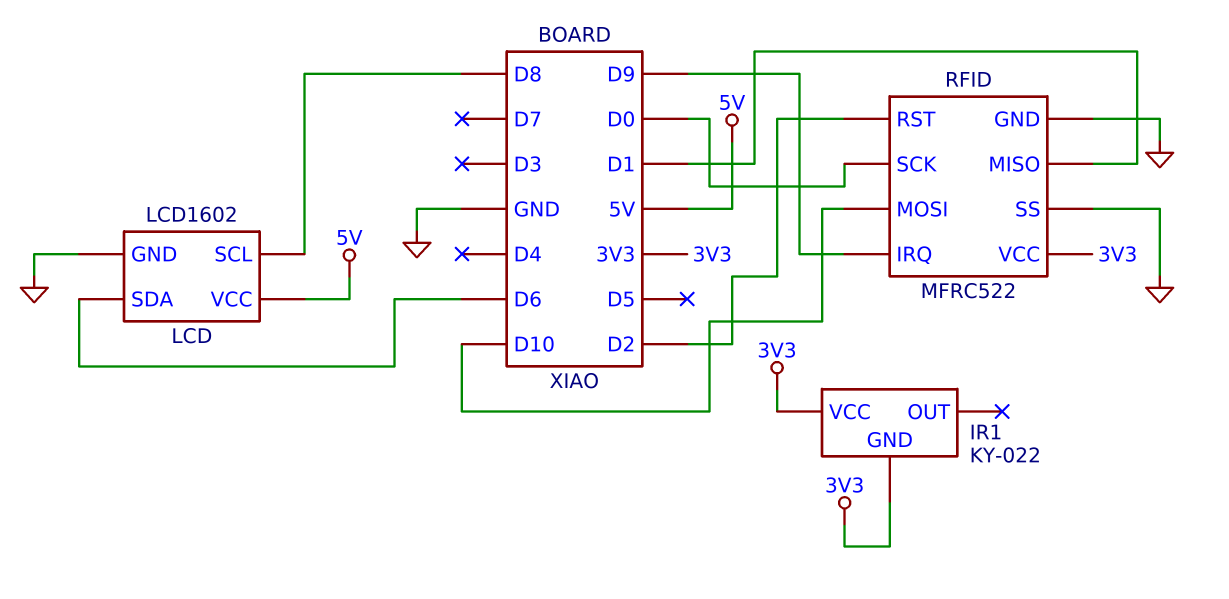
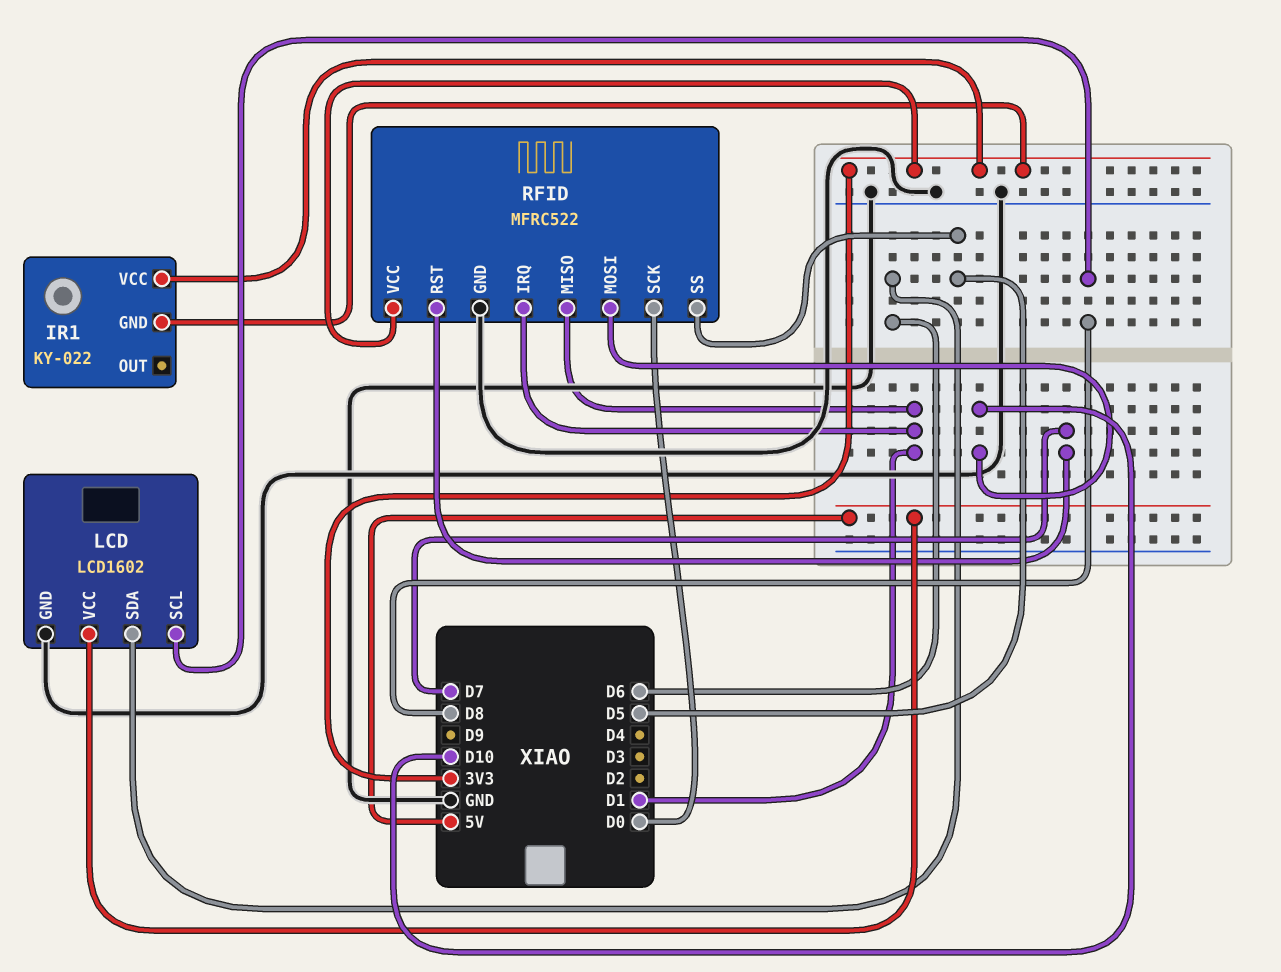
RFID pin IRQ: D9 -> D1
RFID pin RST: D2 -> D7
RFID pin SS: GND -> D5

